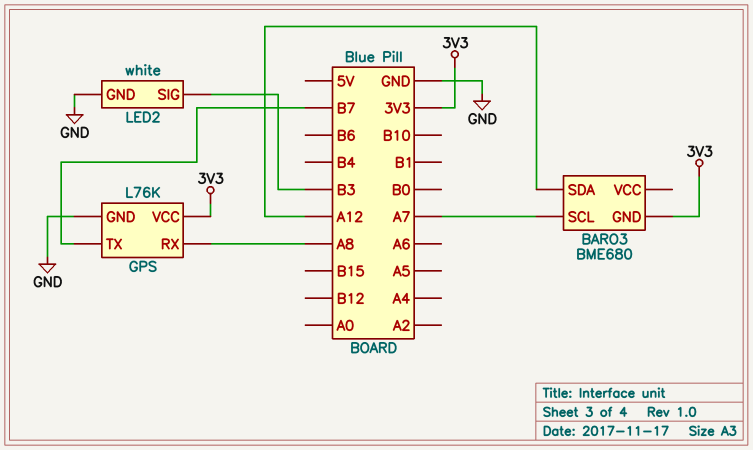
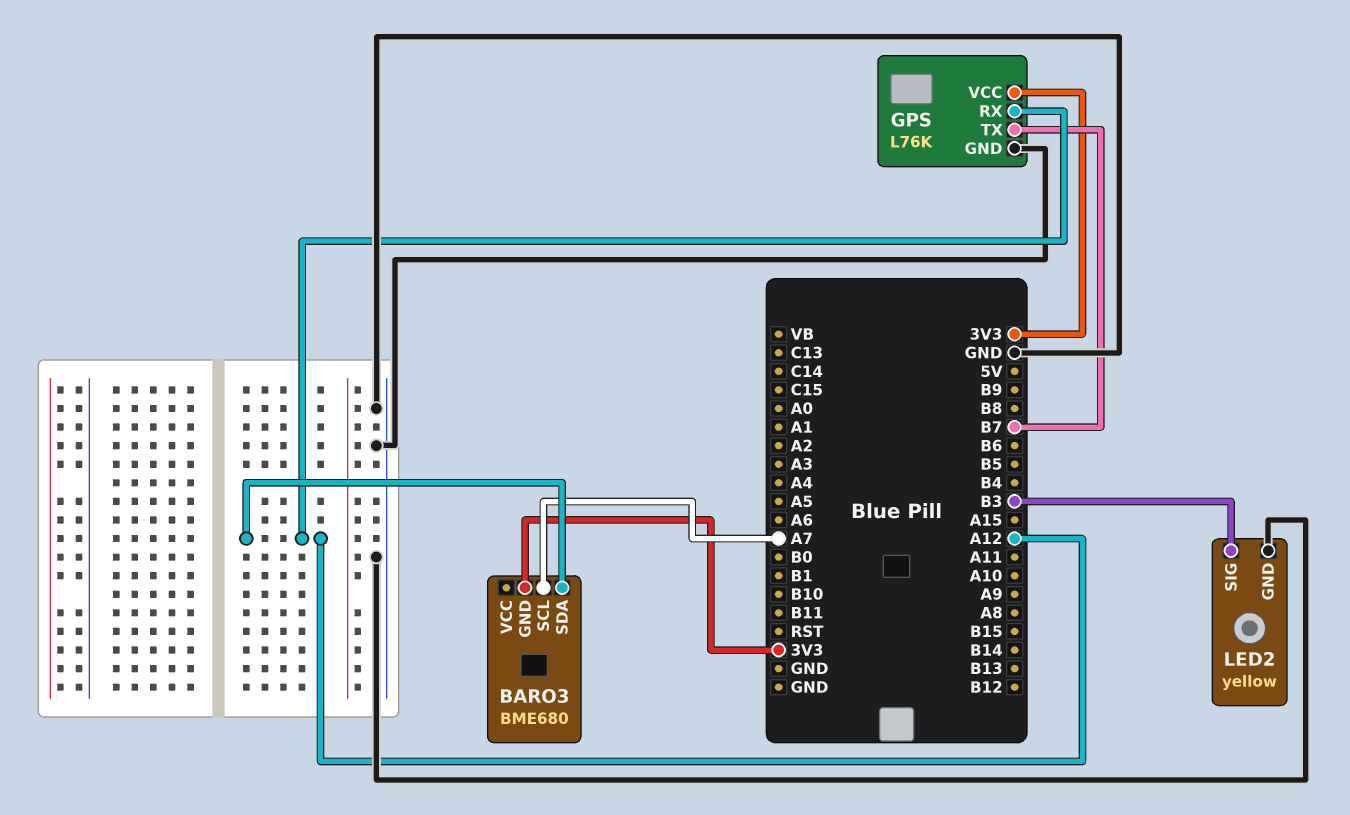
GPS pin RX: A8 -> A12
LED2: white -> yellow

